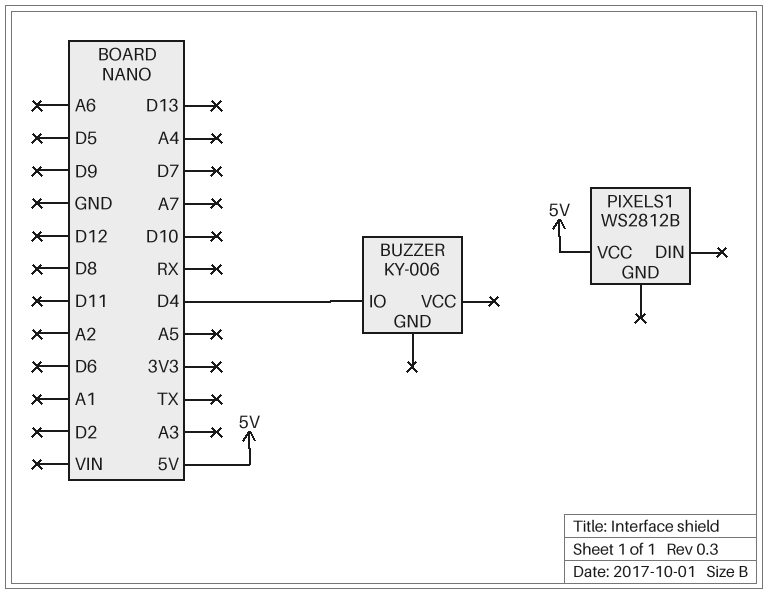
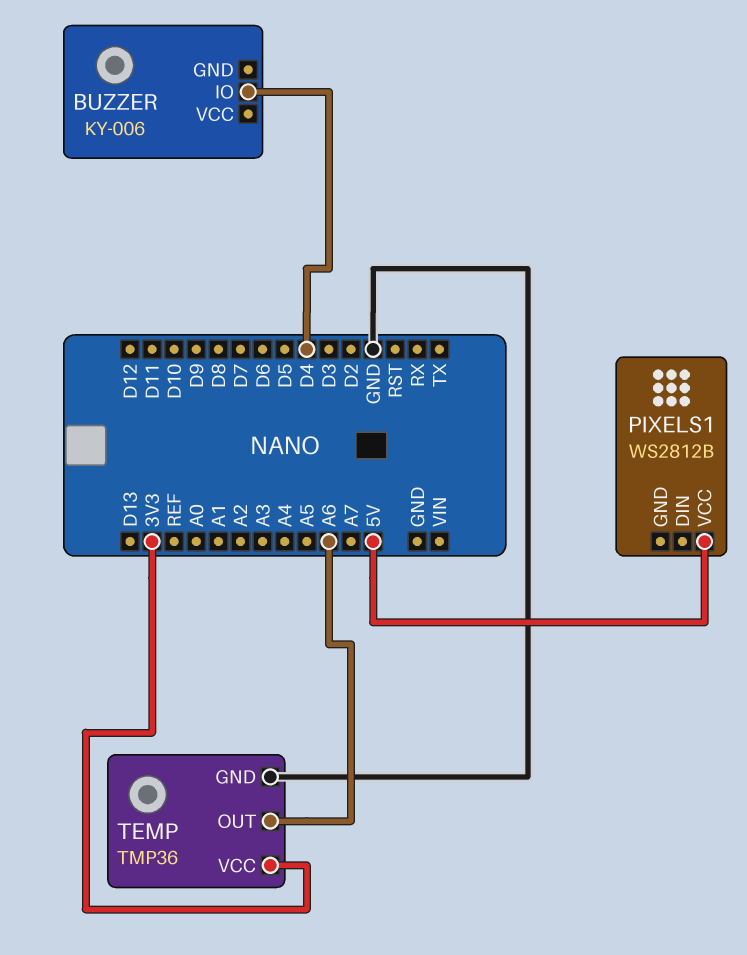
TEMP: none -> TMP36
TEMP pin GND: none -> GND
TEMP pin OUT: none -> A6
TEMP pin VCC: none -> 3V3

